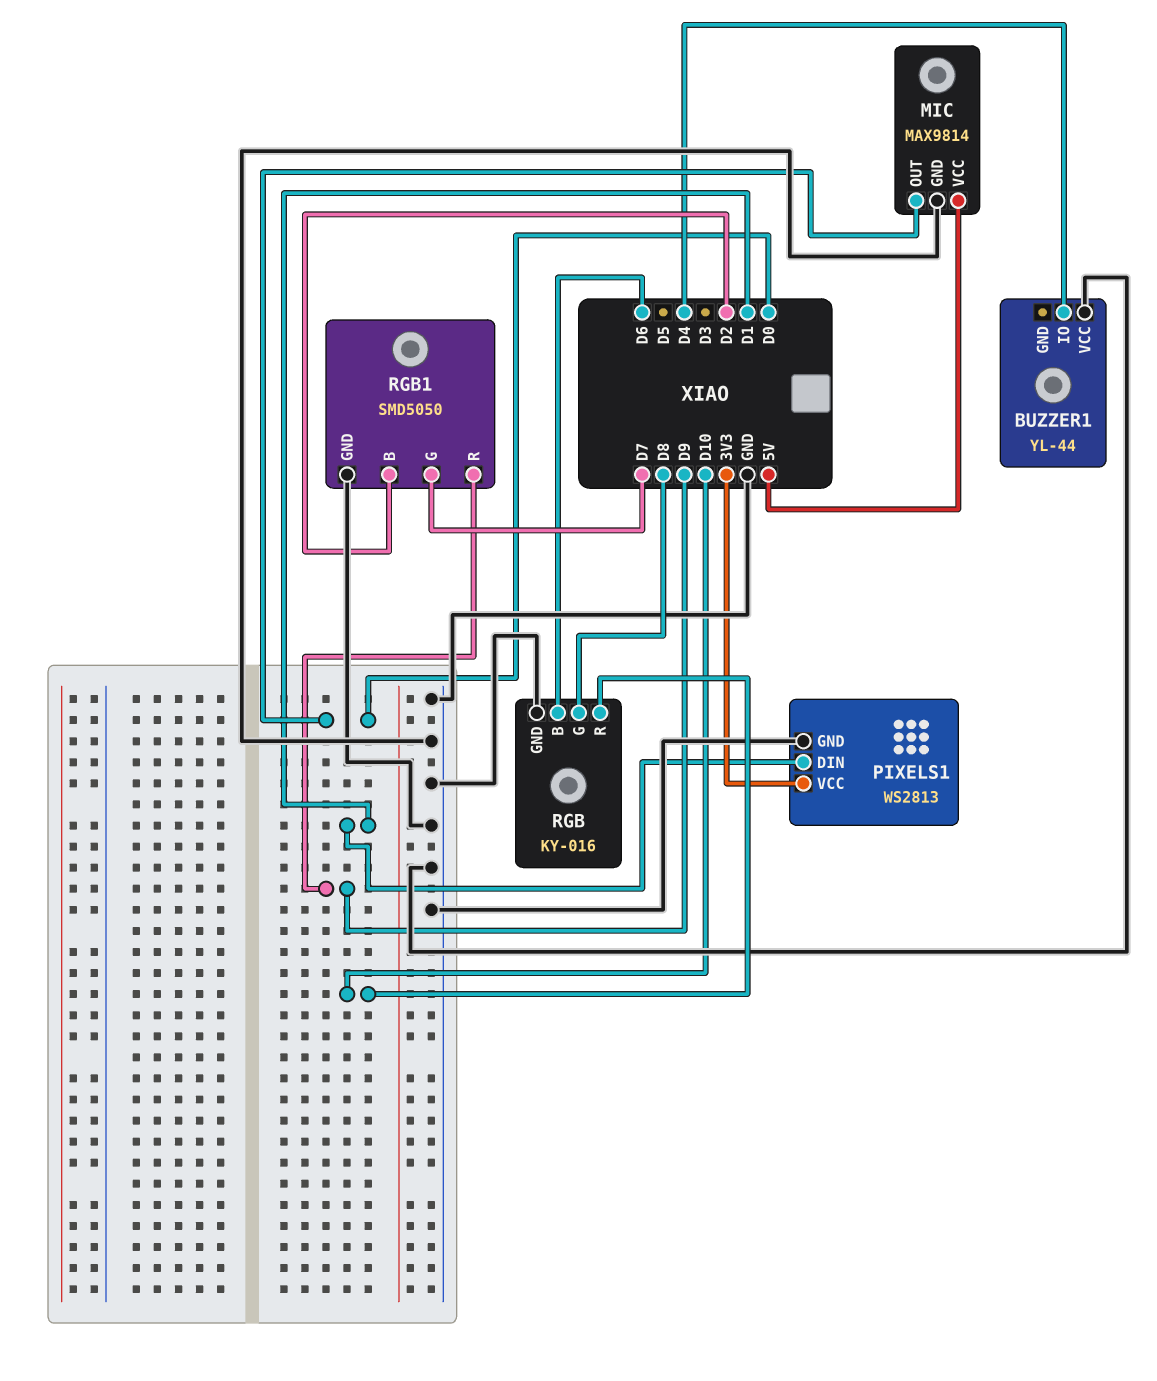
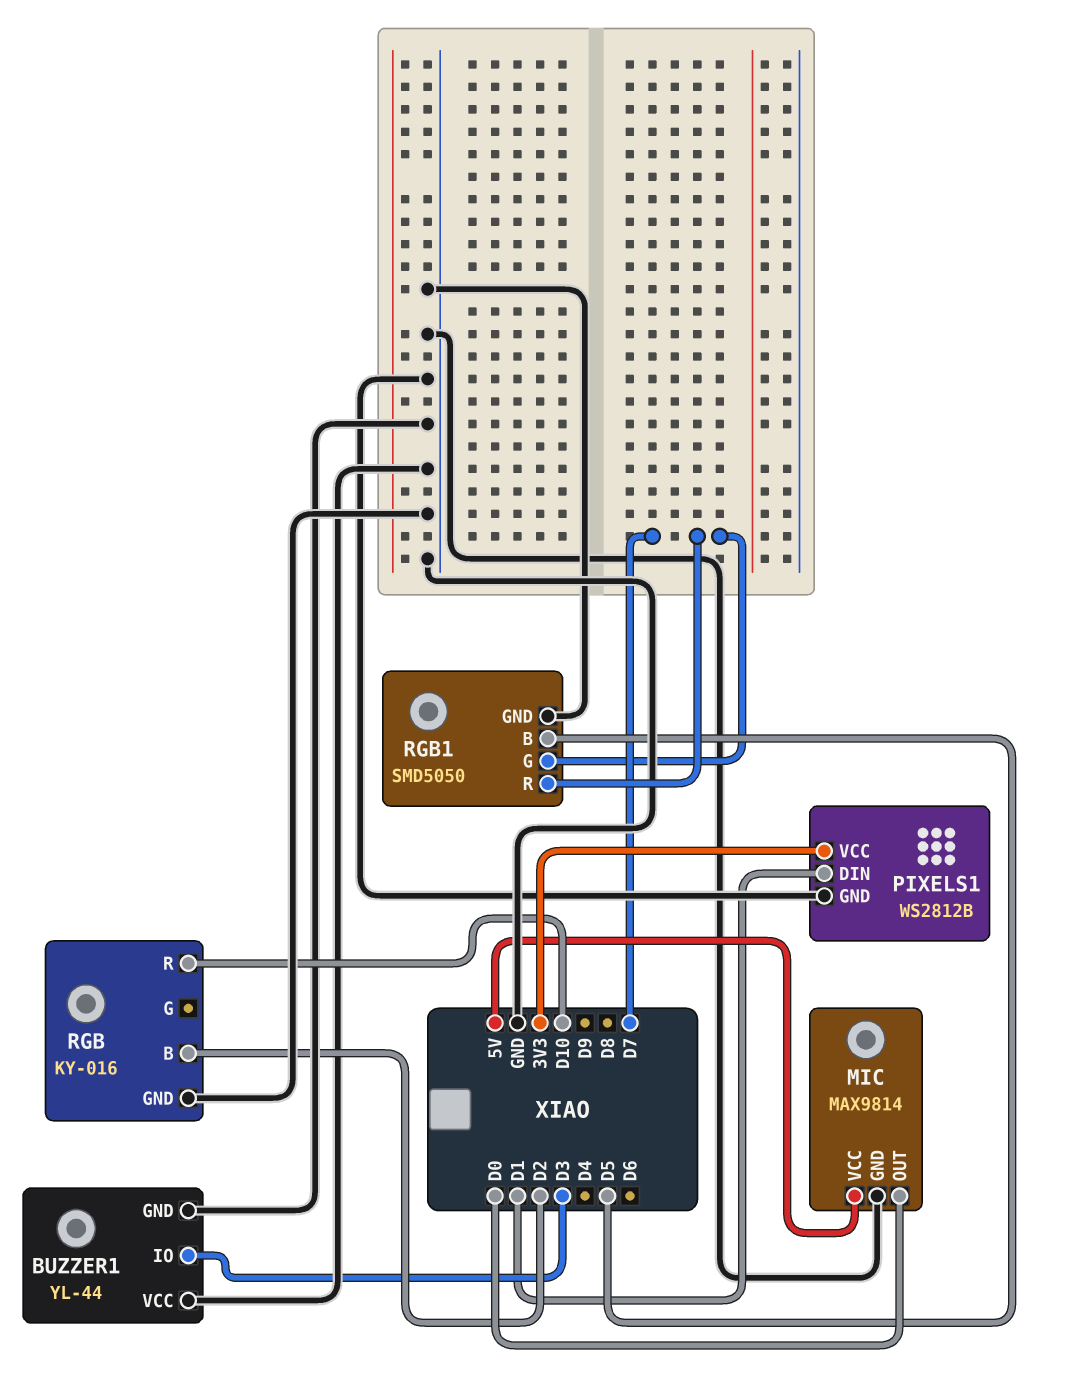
BUZZER1 pin GND: none -> GND
BUZZER1 pin IO: D4 -> D3
PIXELS1: WS2813 -> WS2812B
RGB pin B: D6 -> D2
RGB pin G: D8 -> none
RGB1 pin B: D2 -> D5
RGB1 pin R: D9 -> D7

